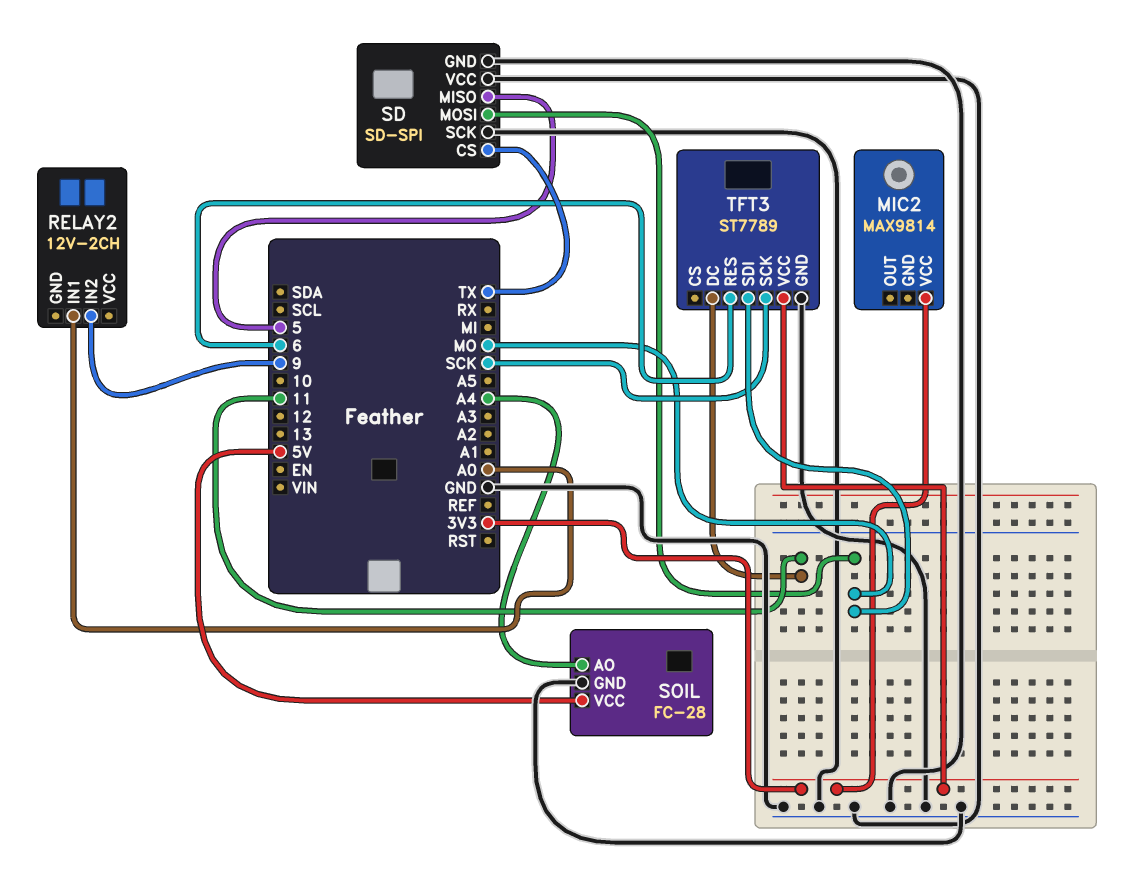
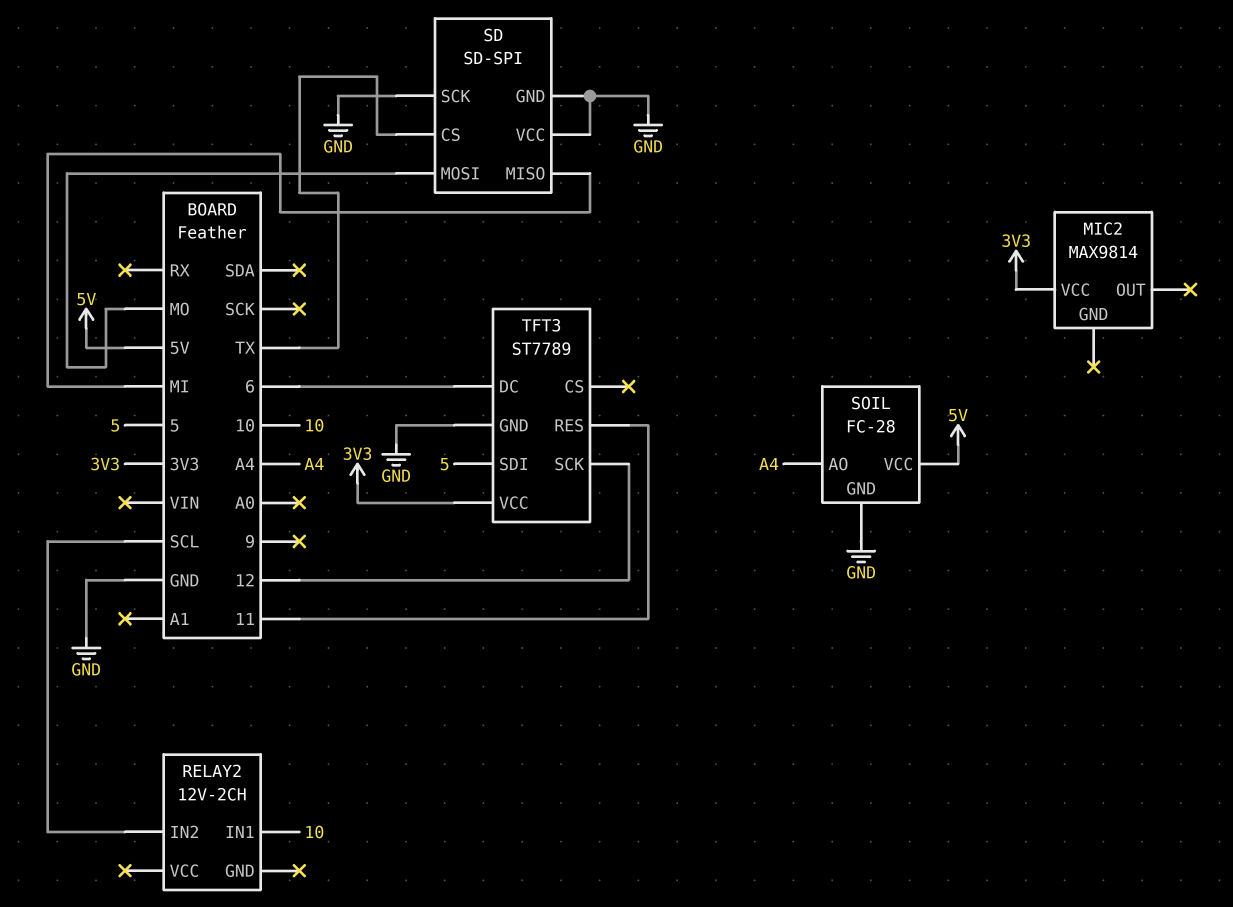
RELAY2 pin IN1: A0 -> 10
RELAY2 pin IN2: 9 -> SCL
SD pin MISO: 5 -> MI
TFT3 pin DC: 11 -> 6
TFT3 pin RES: 6 -> 11
TFT3 pin SCK: SCK -> 12
TFT3 pin SDI: MO -> 5

